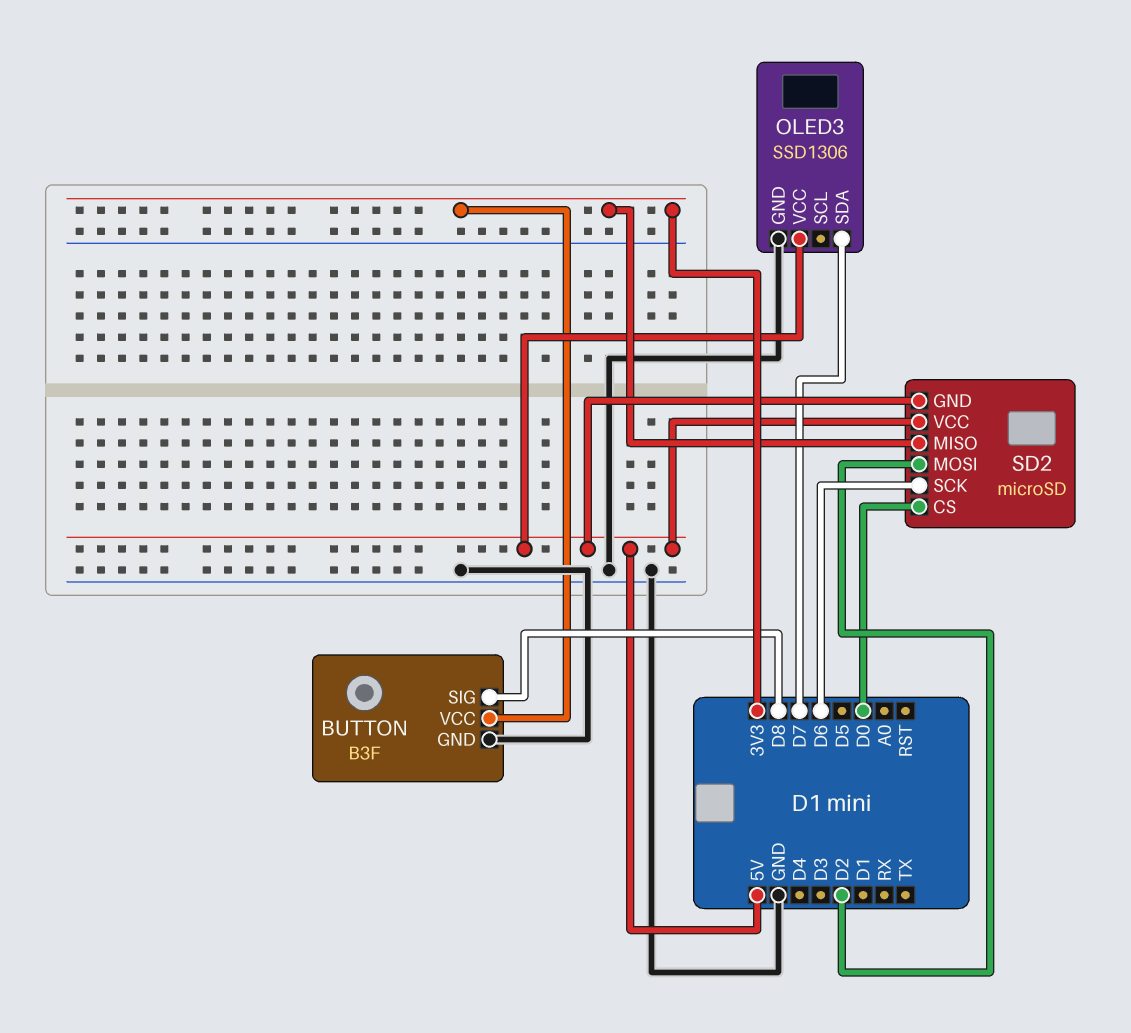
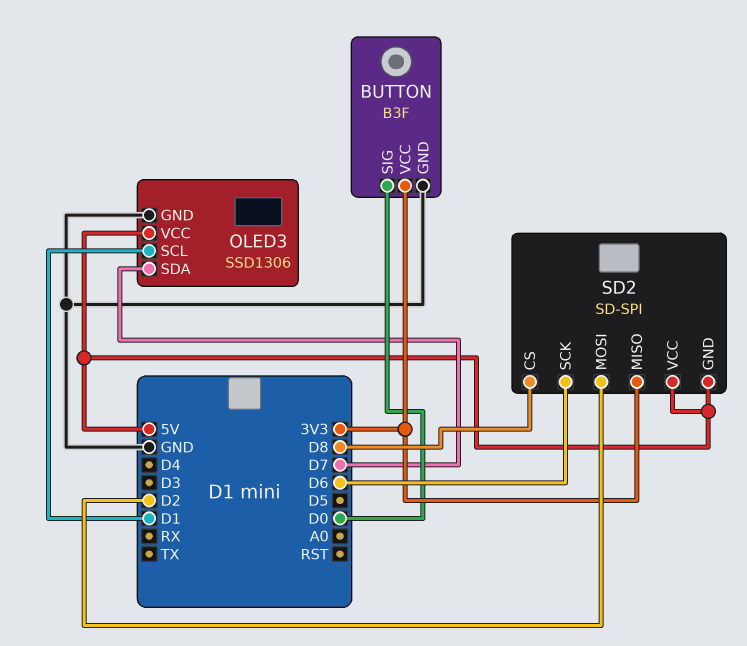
BUTTON pin SIG: D8 -> D0
OLED3 pin SCL: none -> D1
SD2: microSD -> SD-SPI
SD2 pin CS: D0 -> D8

